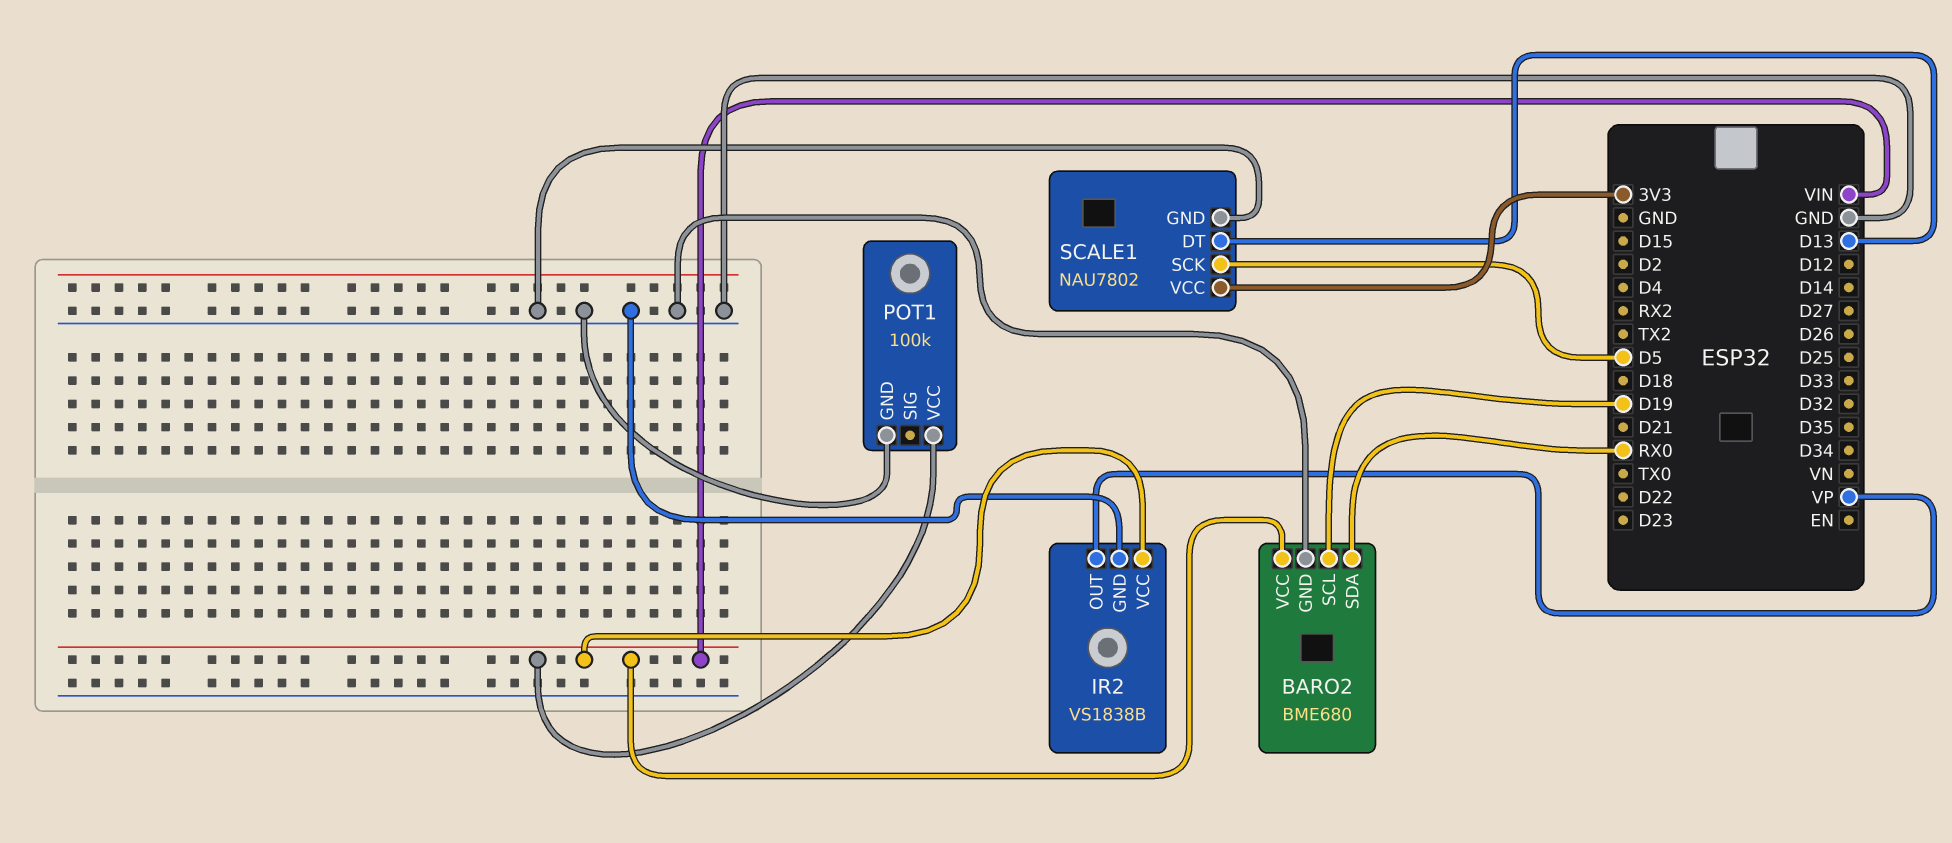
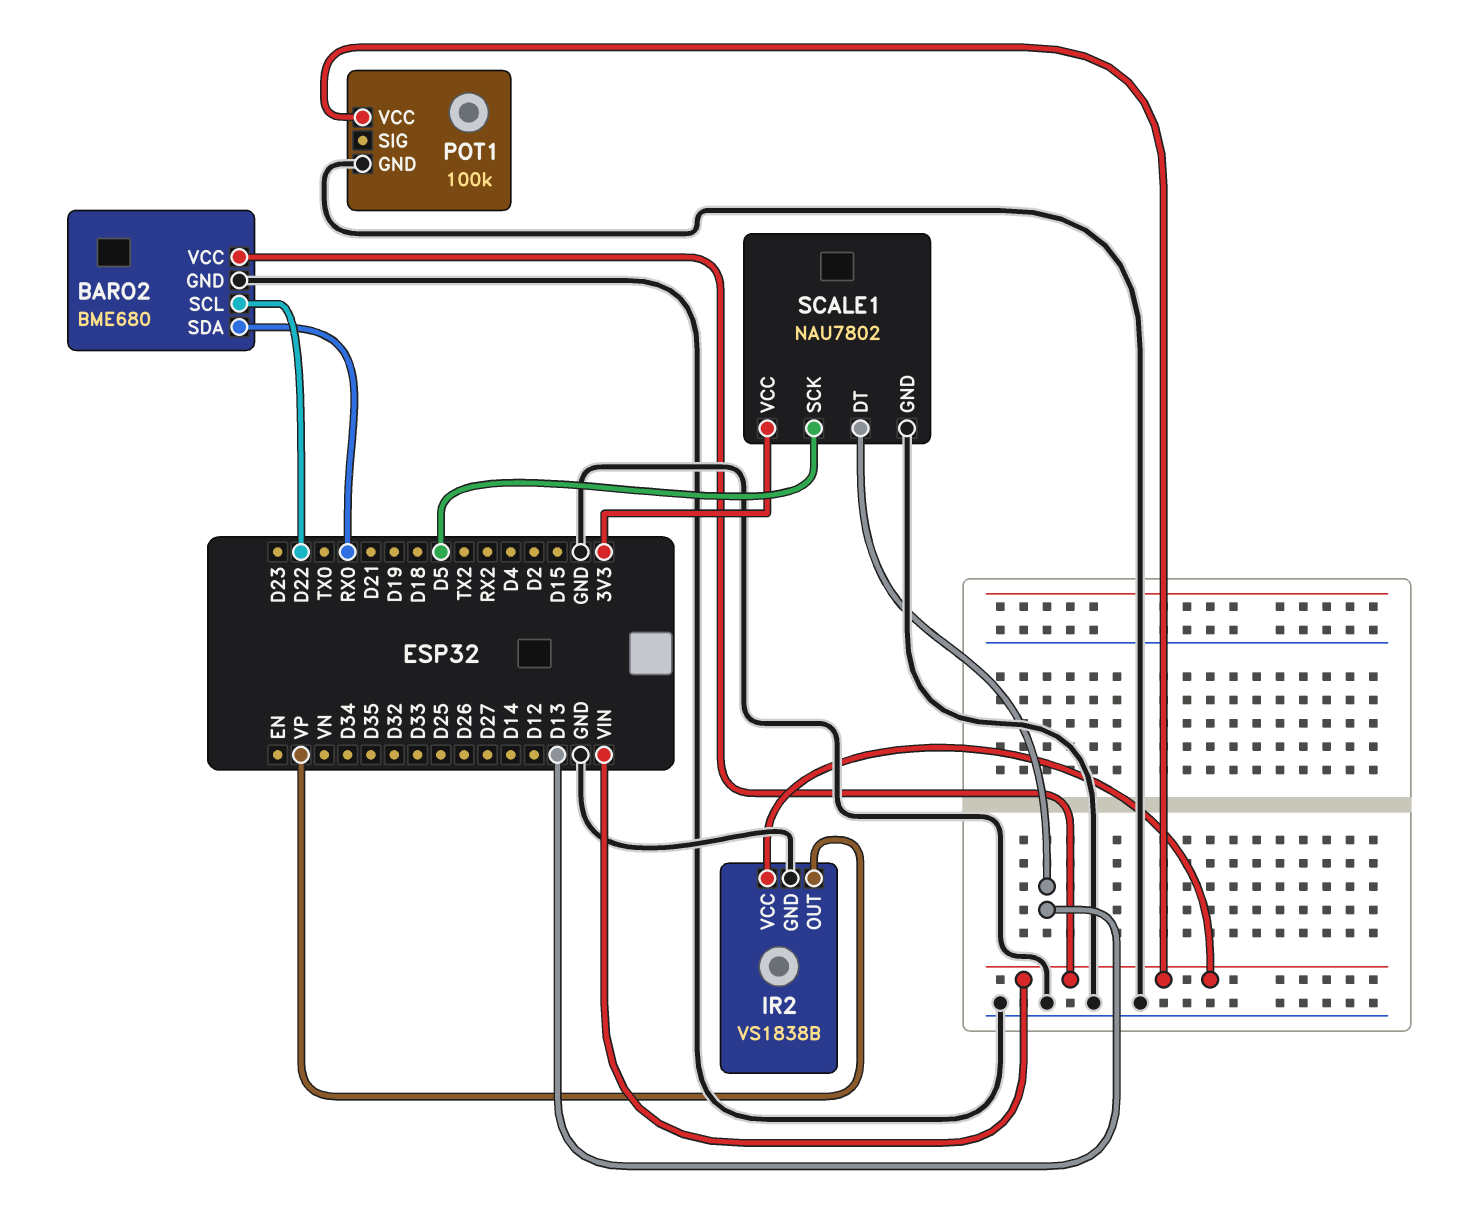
BARO2 pin SCL: D19 -> D22

